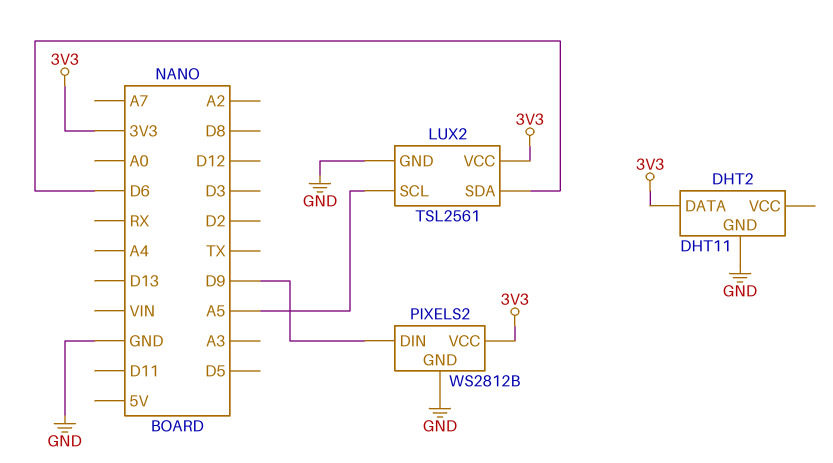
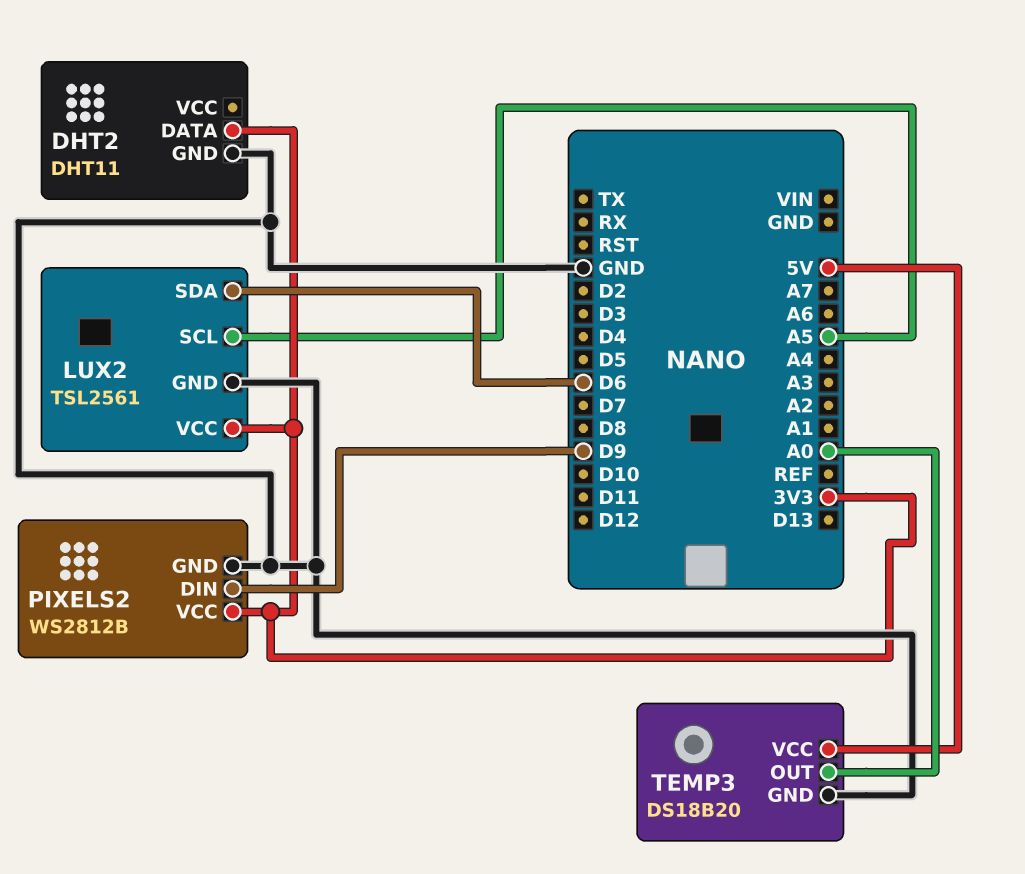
TEMP3: none -> DS18B20
TEMP3 pin GND: none -> GND
TEMP3 pin OUT: none -> A0
TEMP3 pin VCC: none -> 5V

